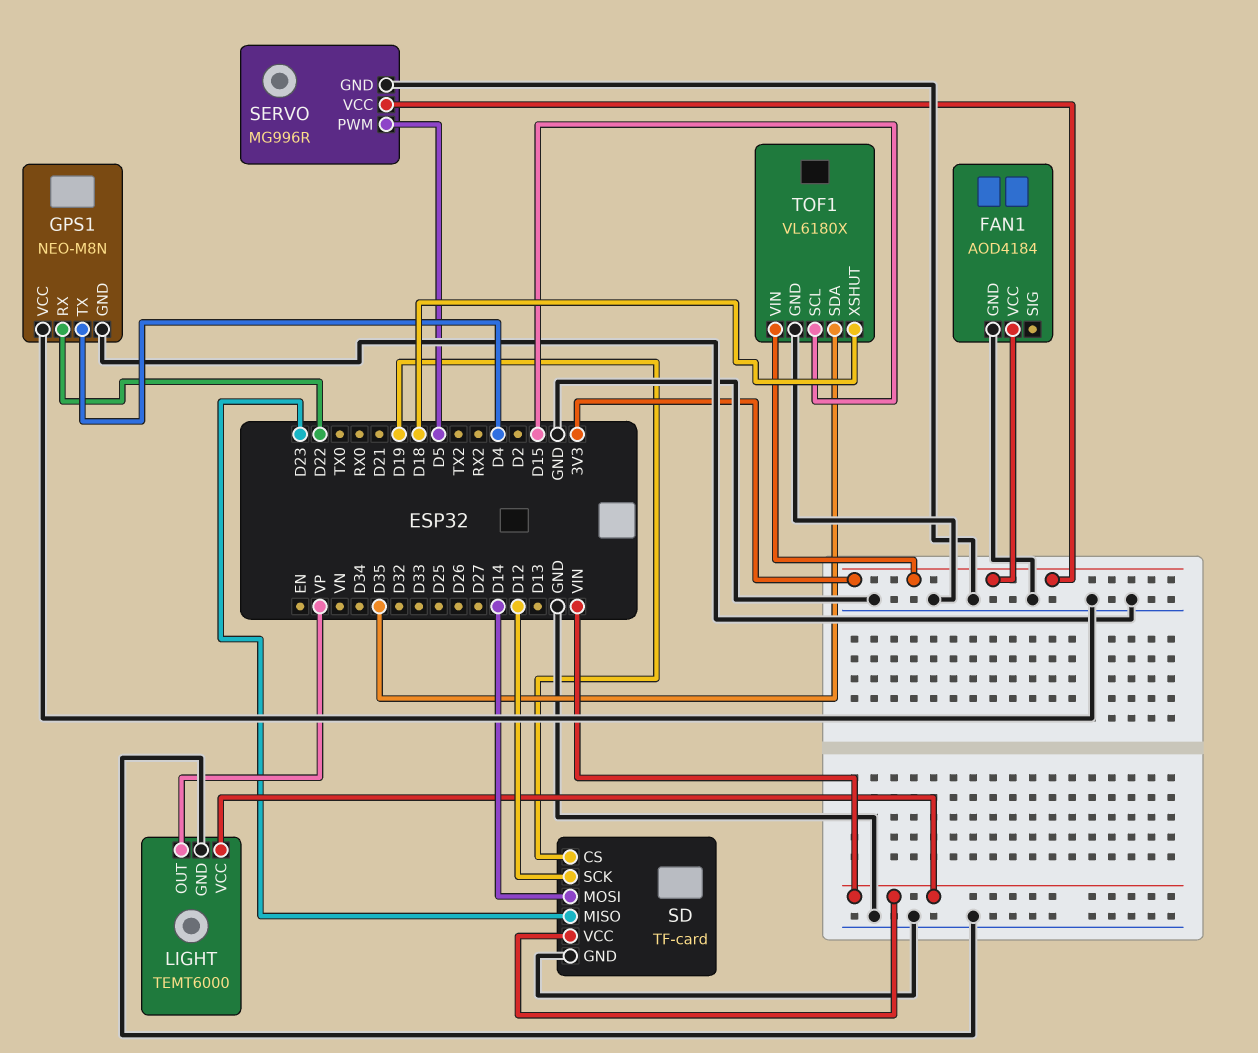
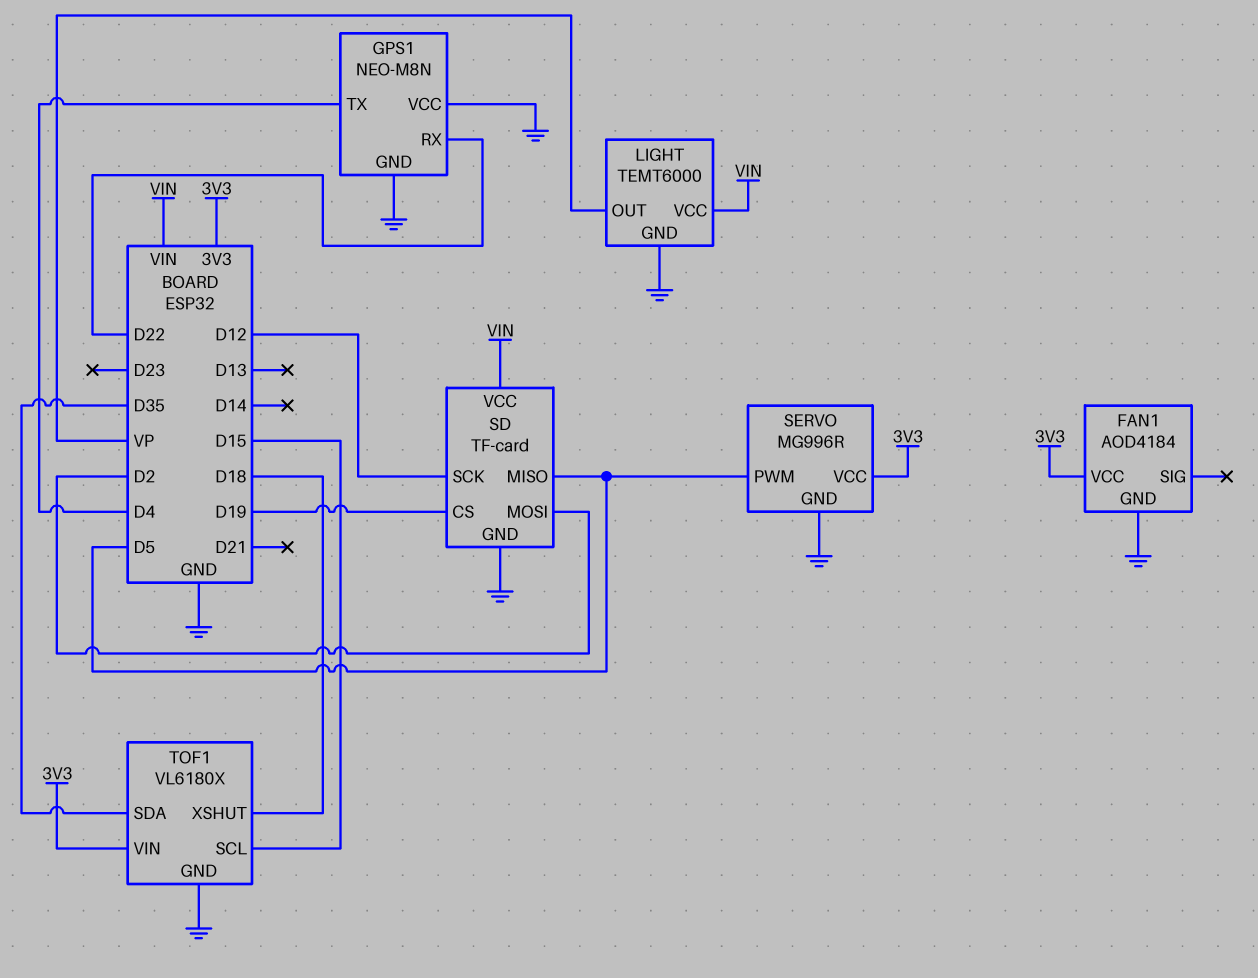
SD pin MISO: D23 -> D5
SD pin MOSI: D14 -> D2

